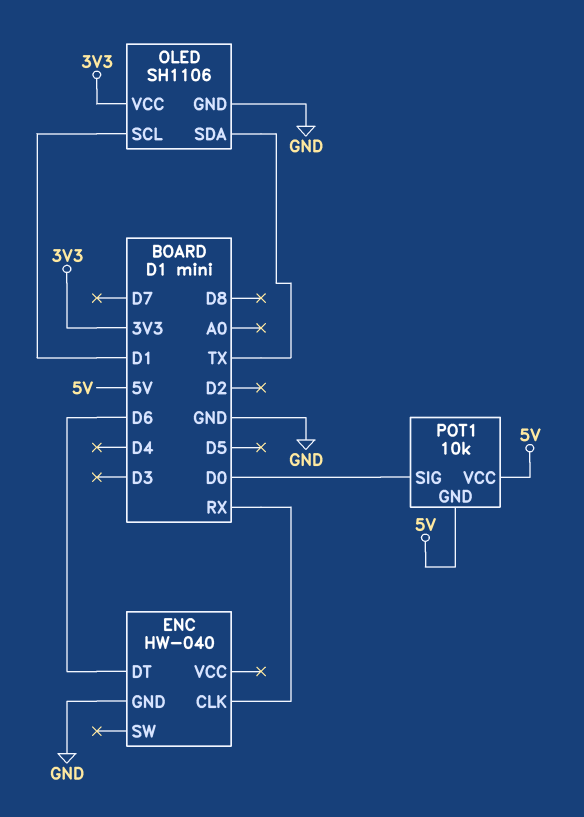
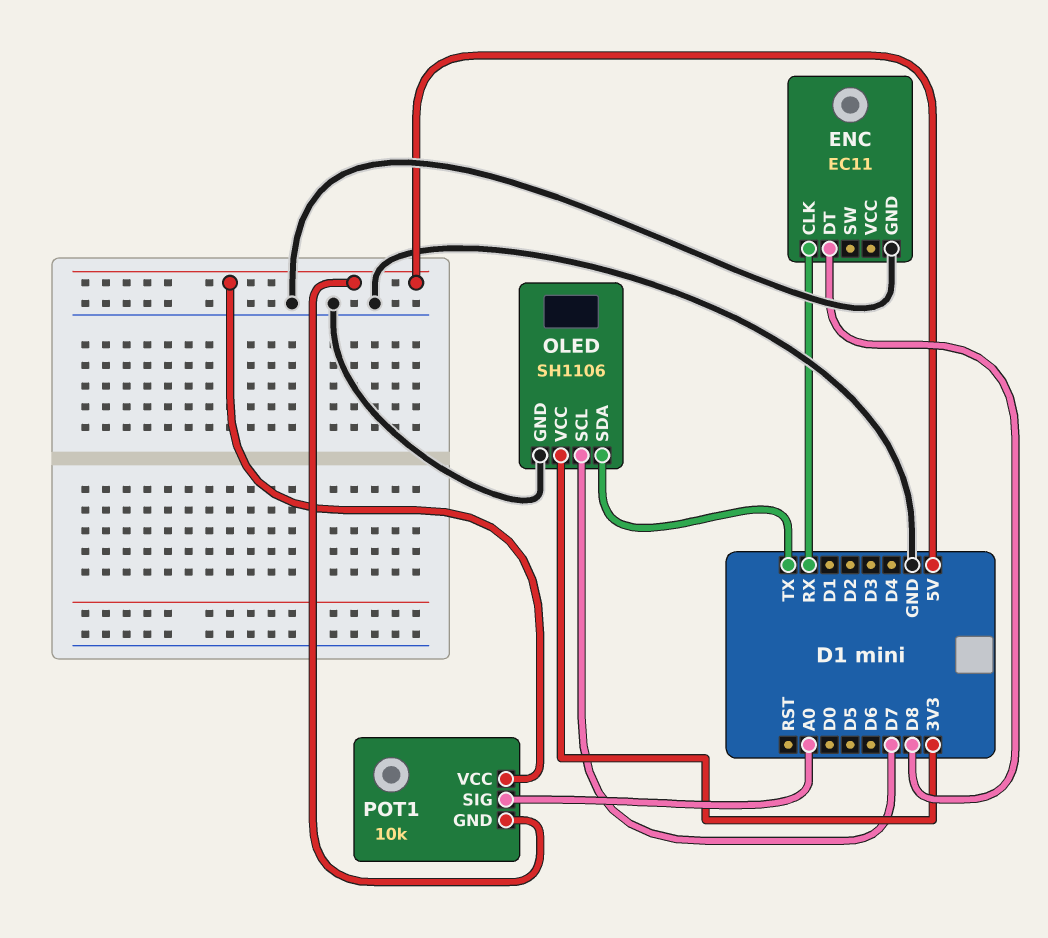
ENC: HW-040 -> EC11
ENC pin DT: D6 -> D8
OLED pin SCL: D1 -> D7
POT1 pin SIG: D0 -> A0

